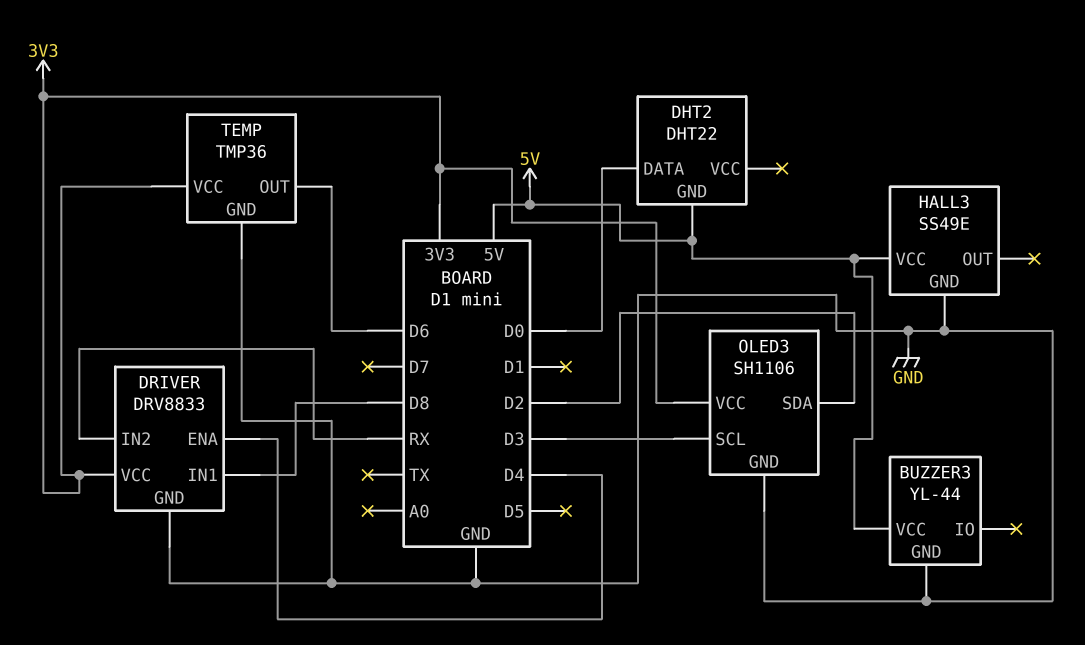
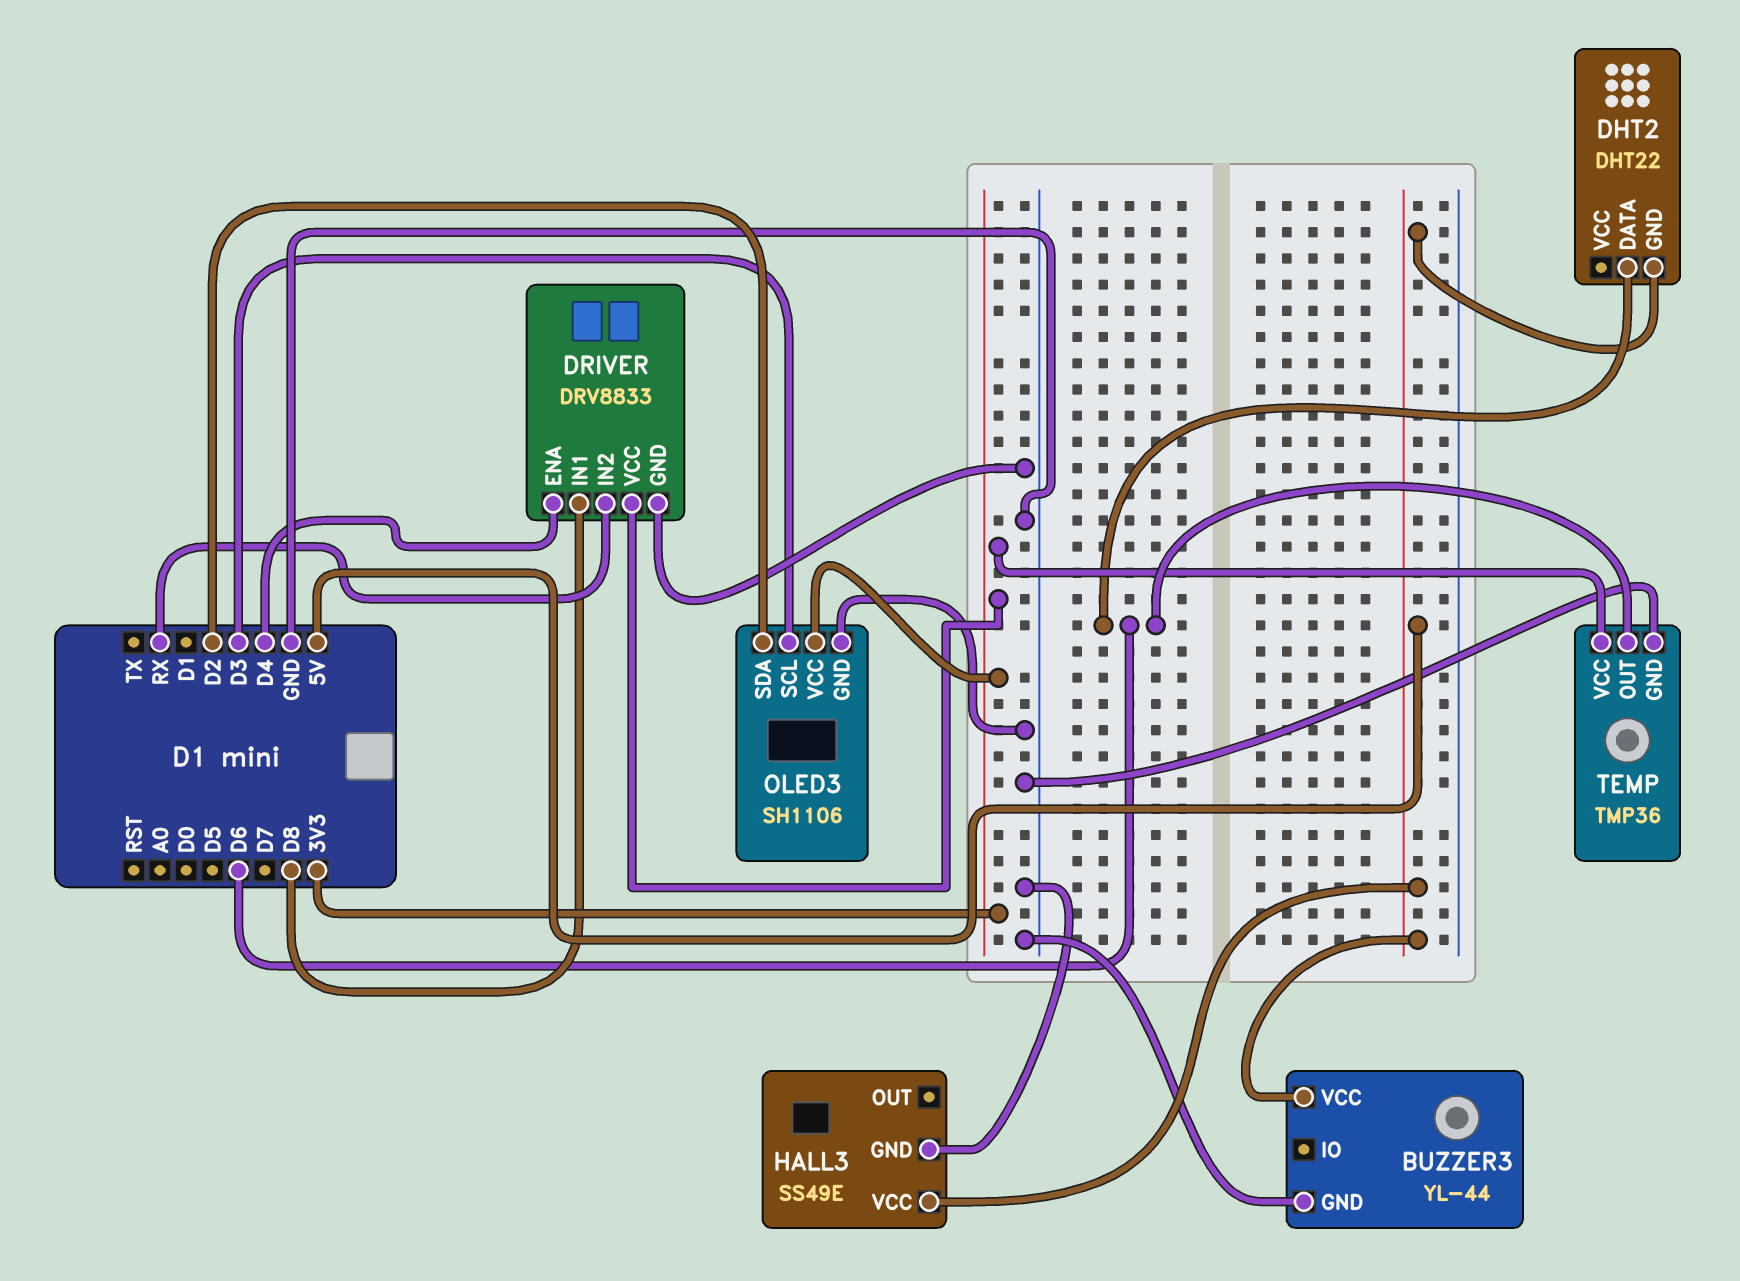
DHT2 pin DATA: D0 -> D6

